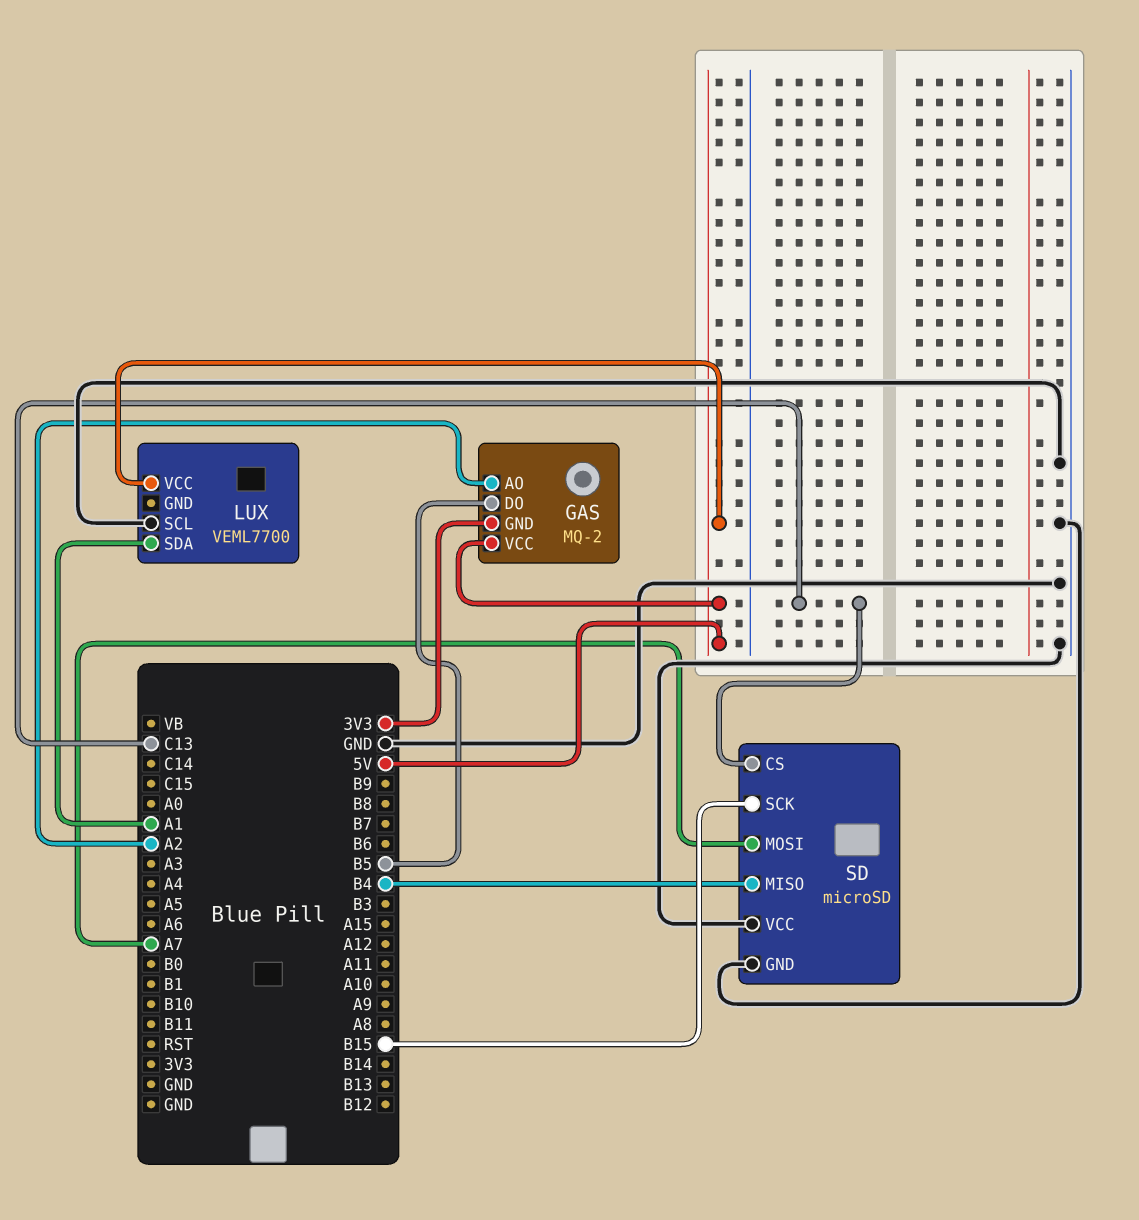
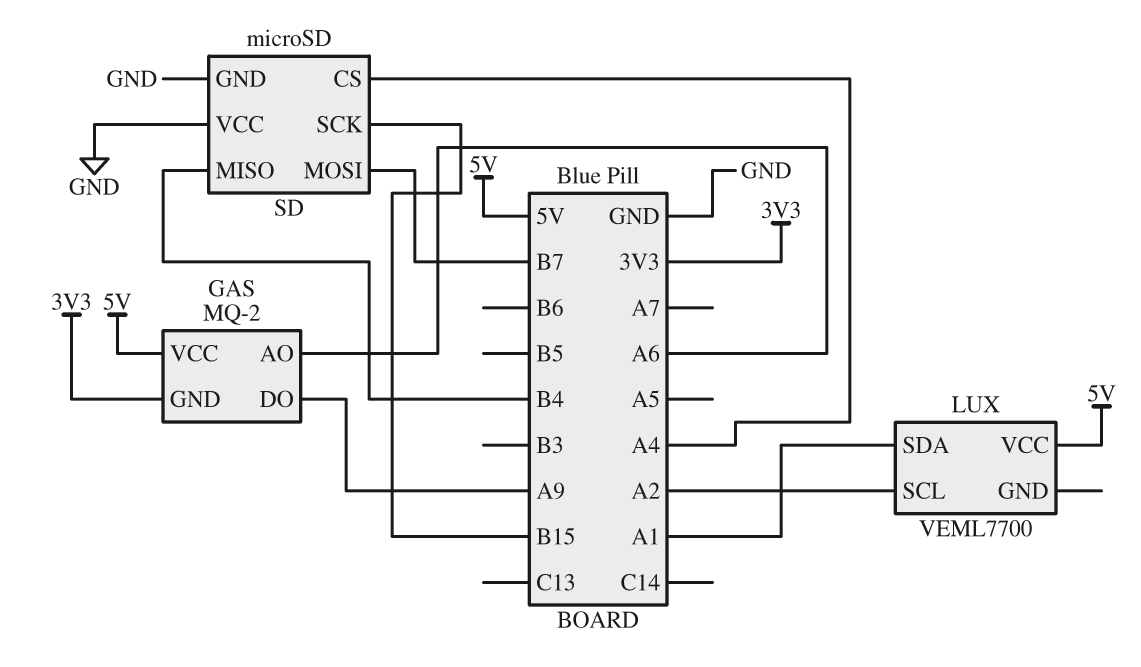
GAS pin AO: A2 -> A6
GAS pin DO: B5 -> A9
LUX pin SCL: GND -> A2
SD pin CS: C13 -> A4
SD pin MOSI: A7 -> B7

